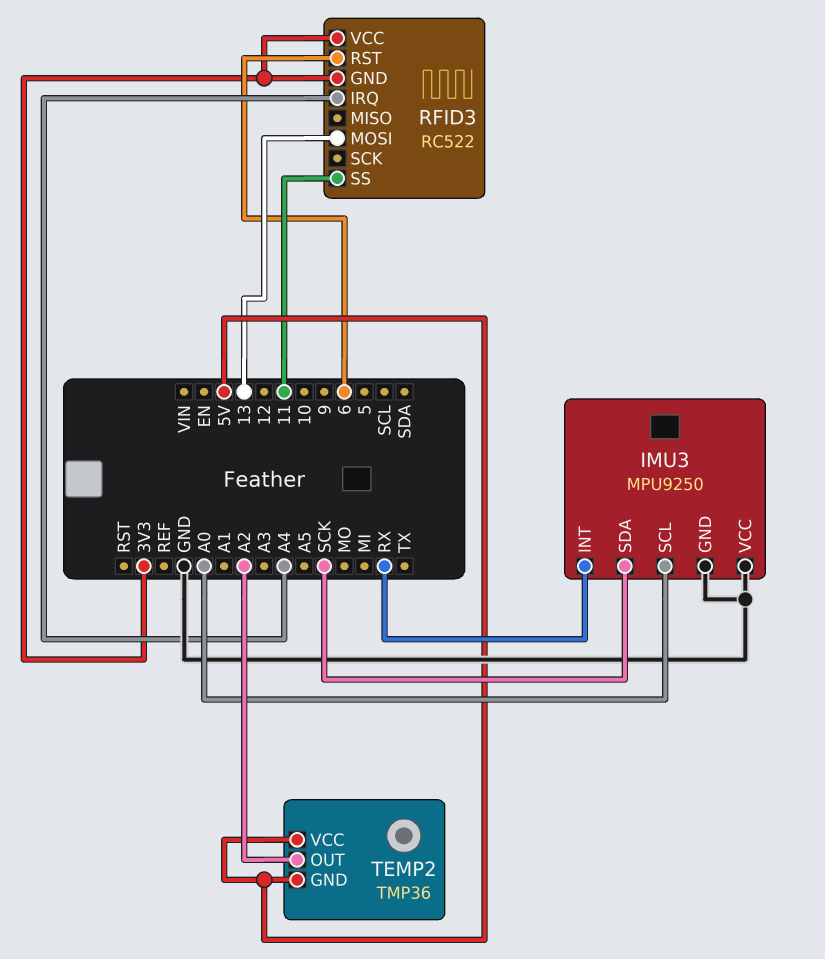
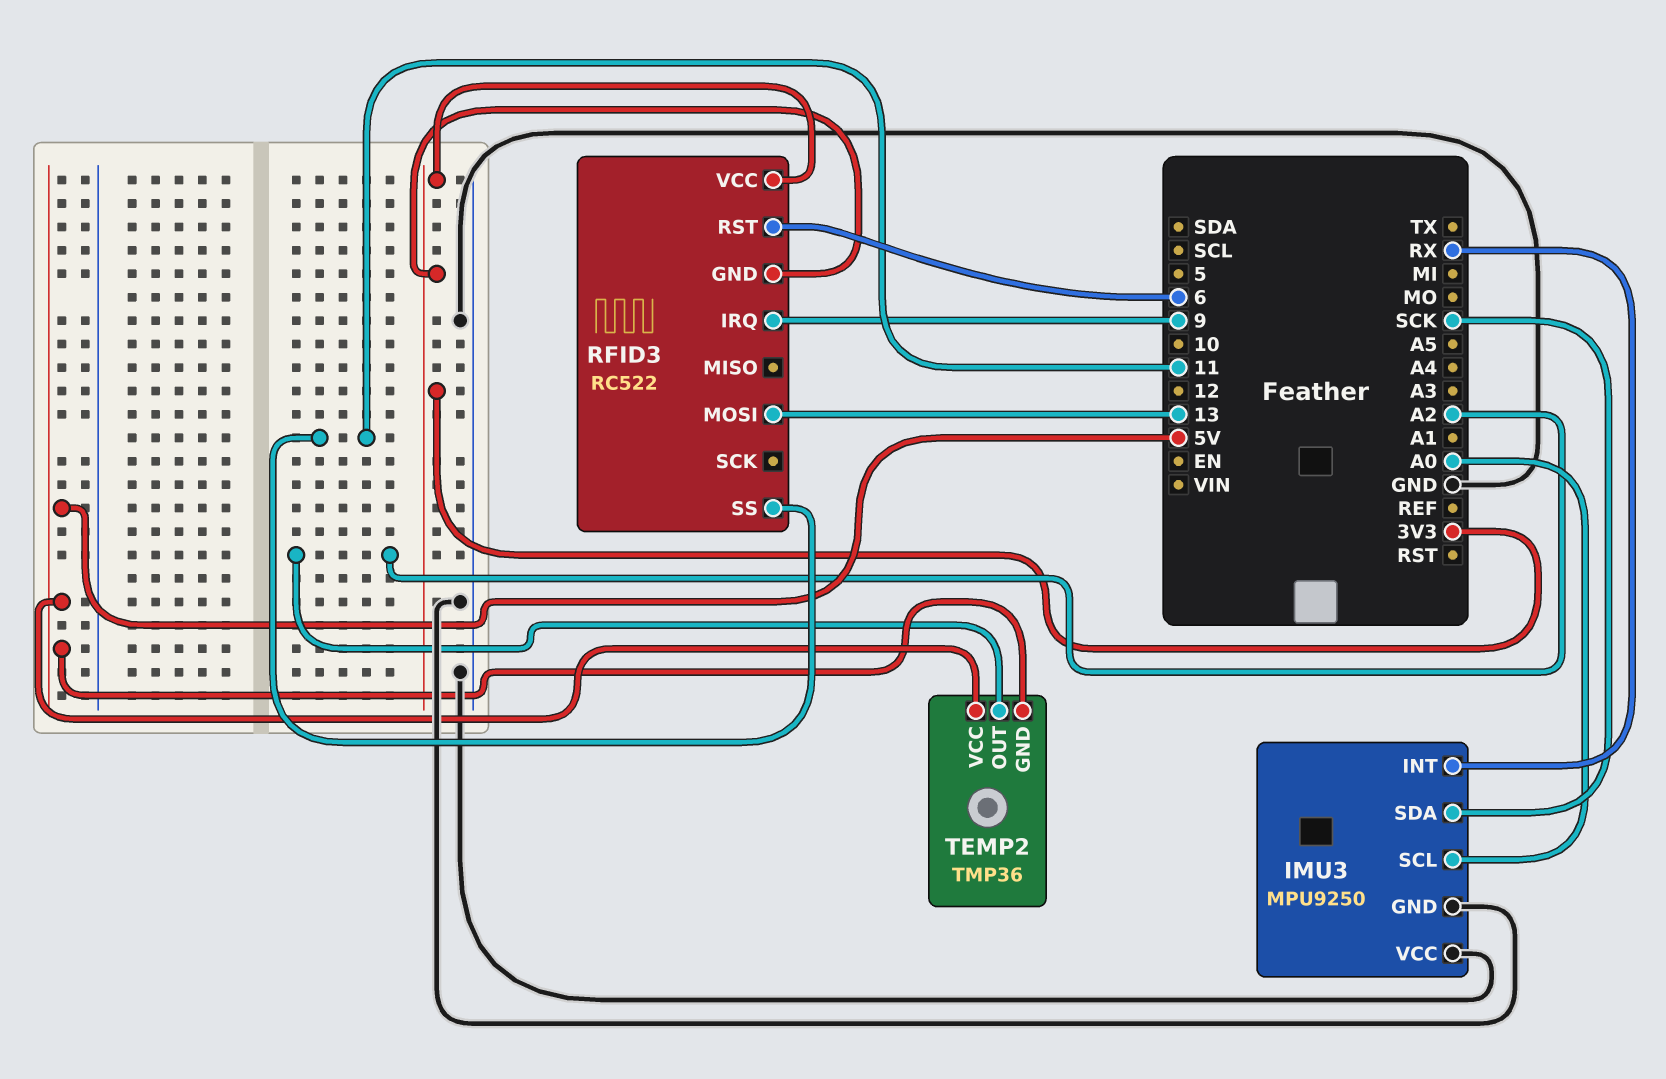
RFID3 pin IRQ: A4 -> 9

